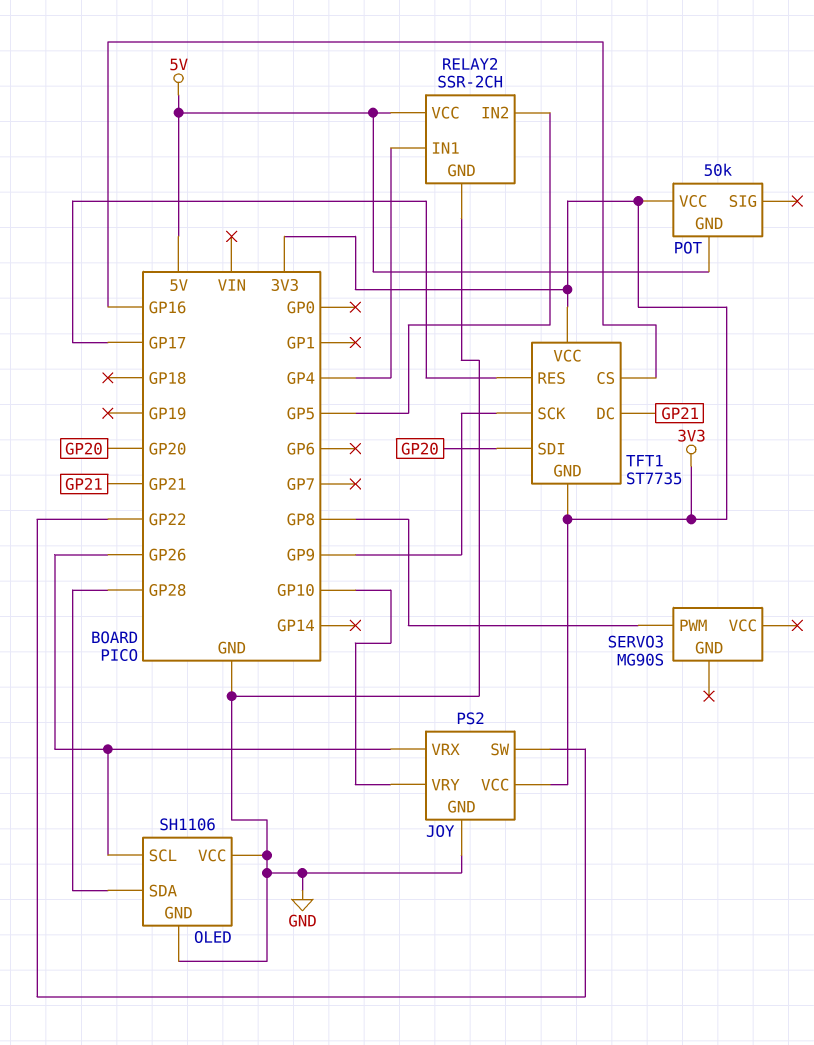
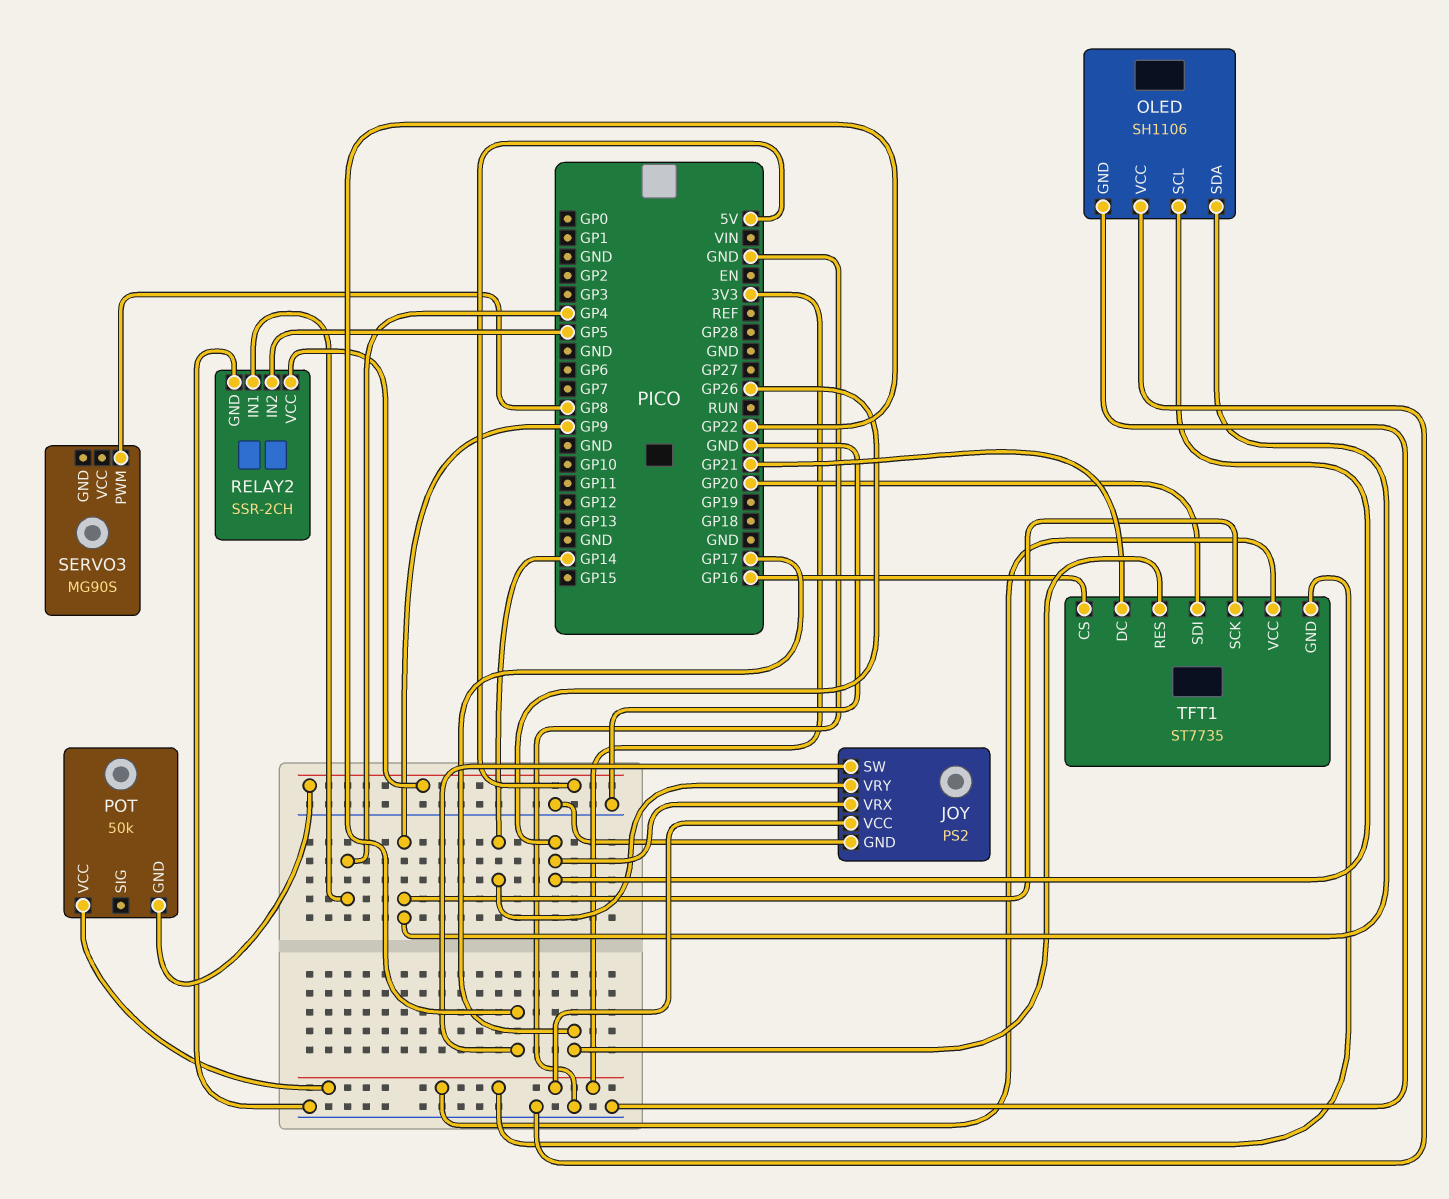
JOY pin VRY: GP10 -> GP14
OLED pin SDA: GP28 -> GP9

